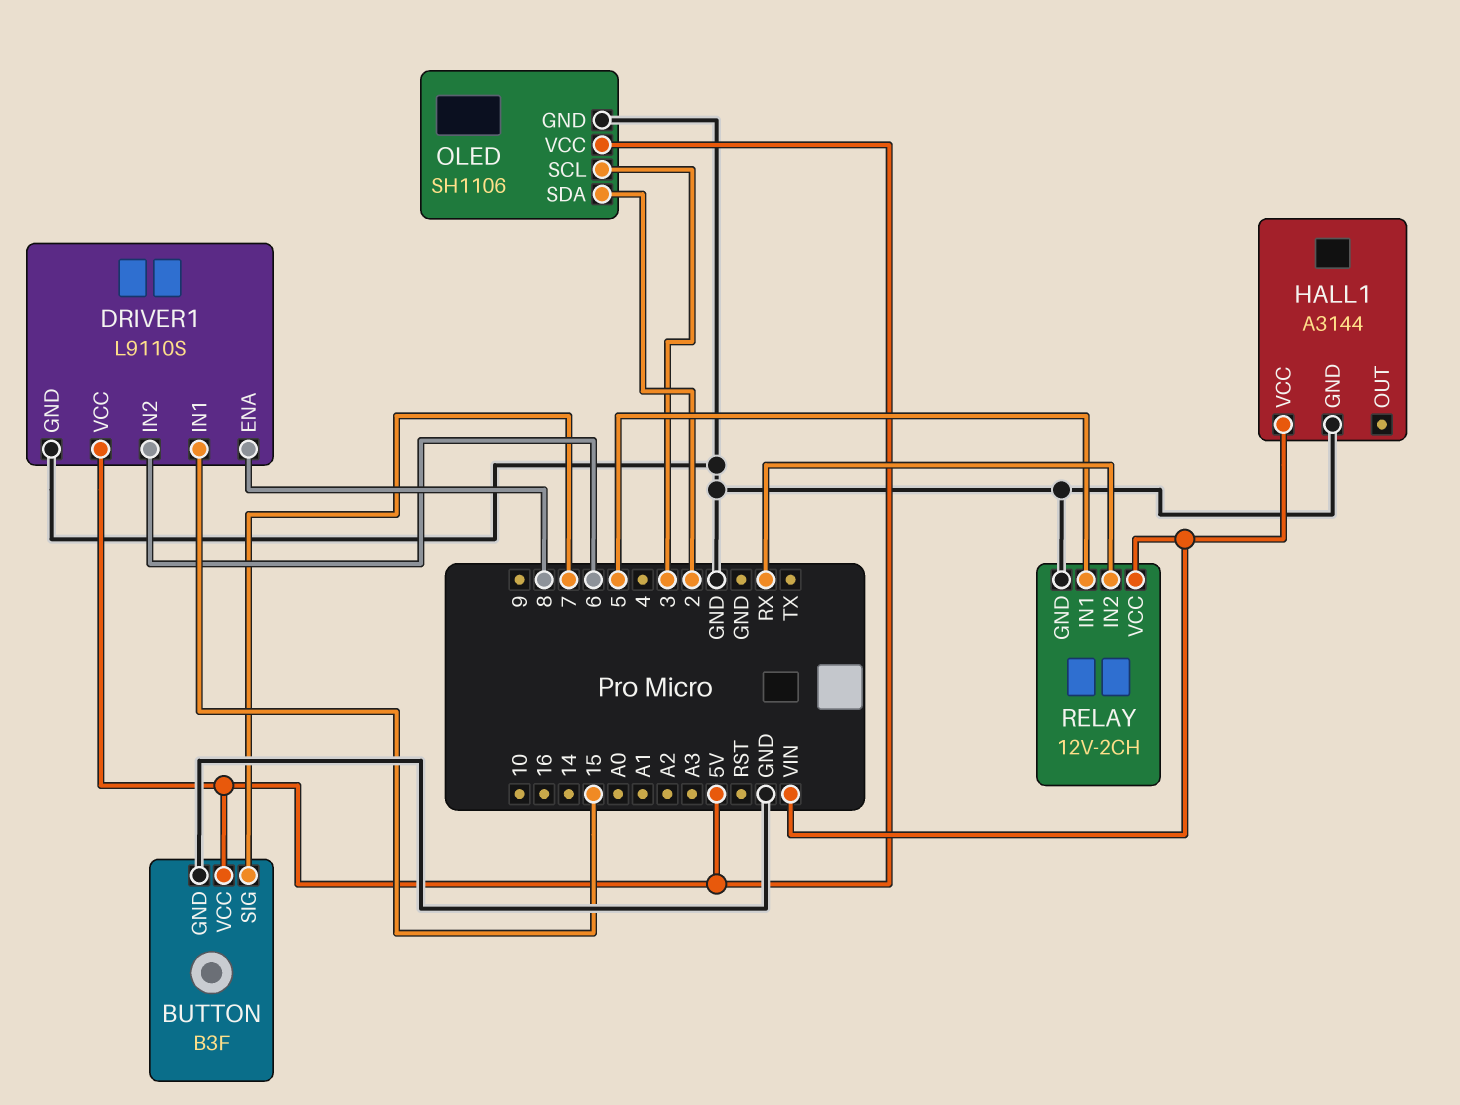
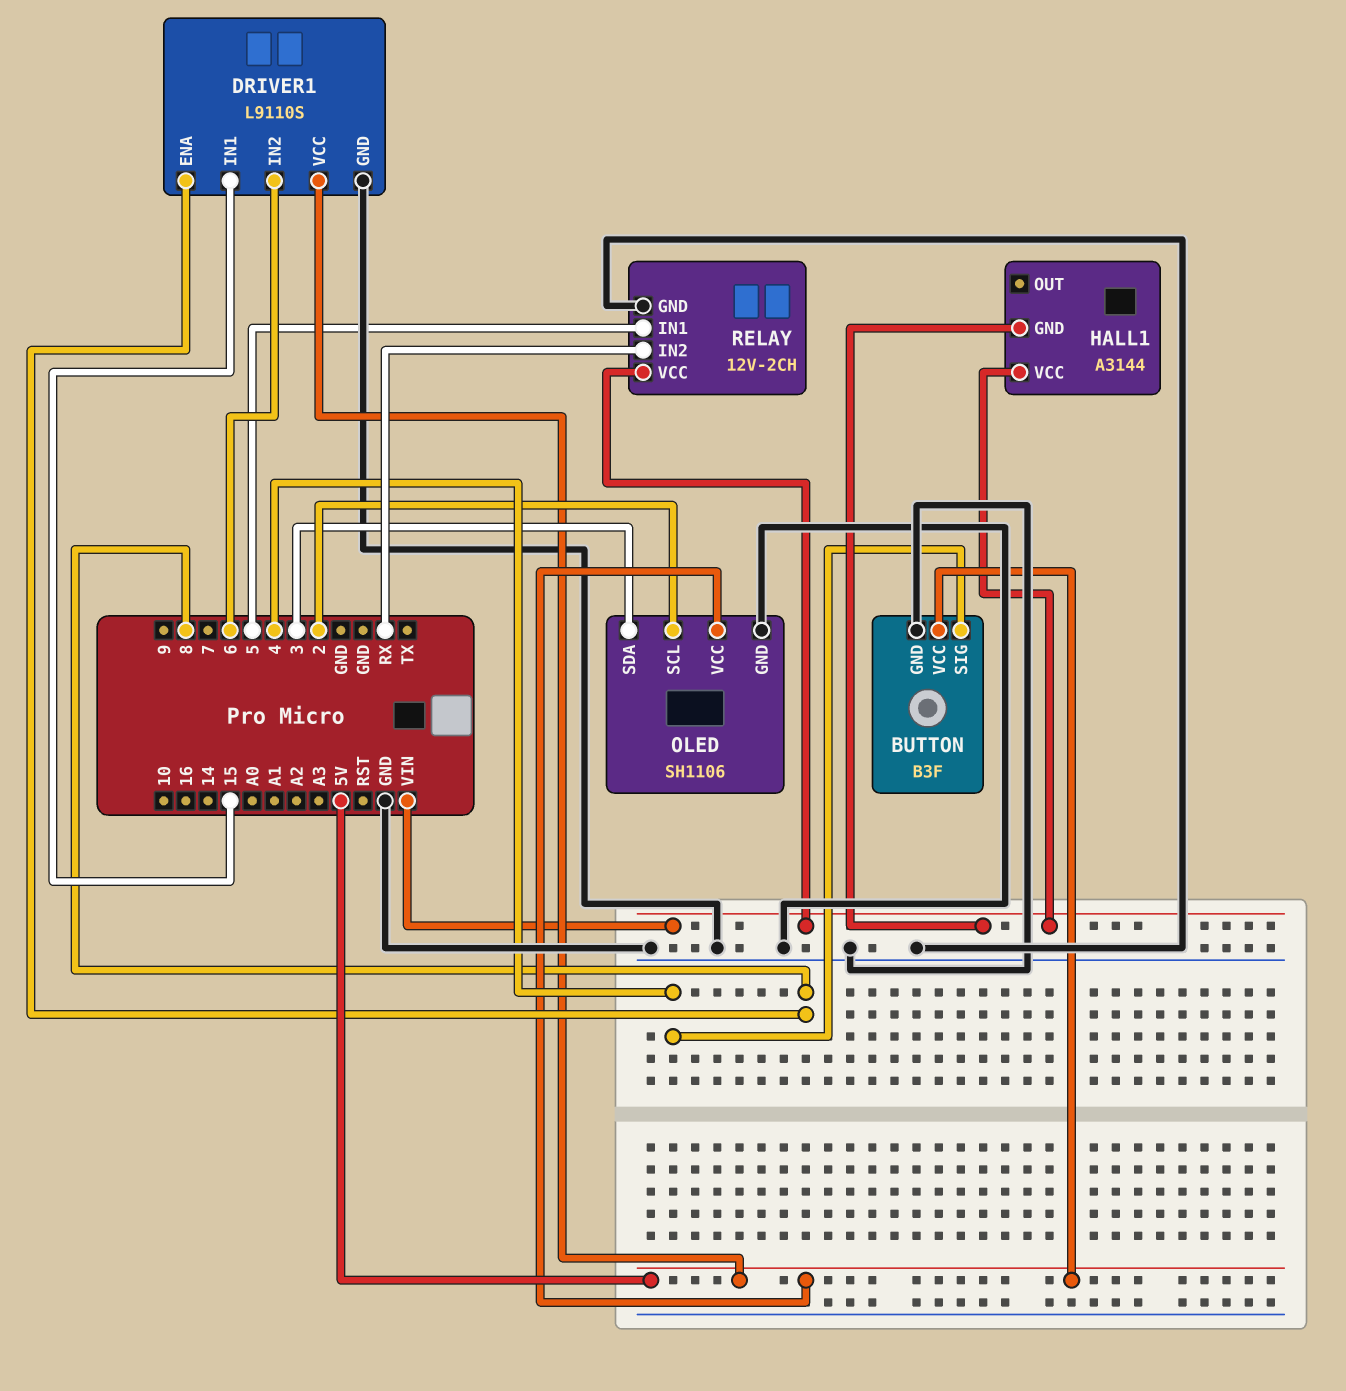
BUTTON pin SIG: 7 -> 4
HALL1 pin GND: GND -> VIN
OLED pin SCL: 3 -> 2
OLED pin SDA: 2 -> 3

